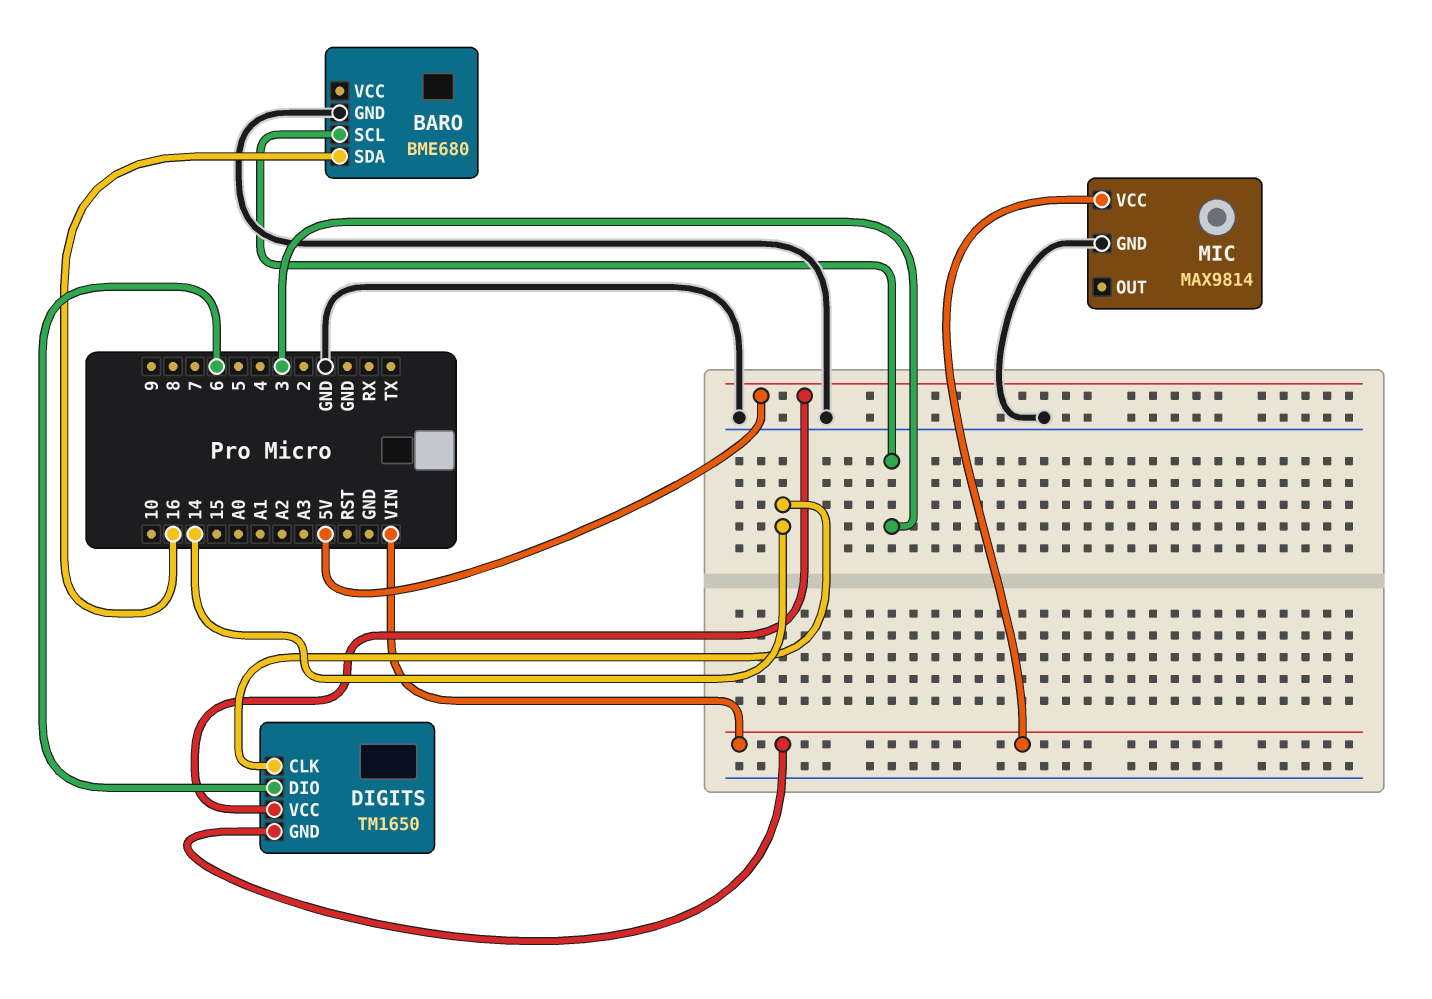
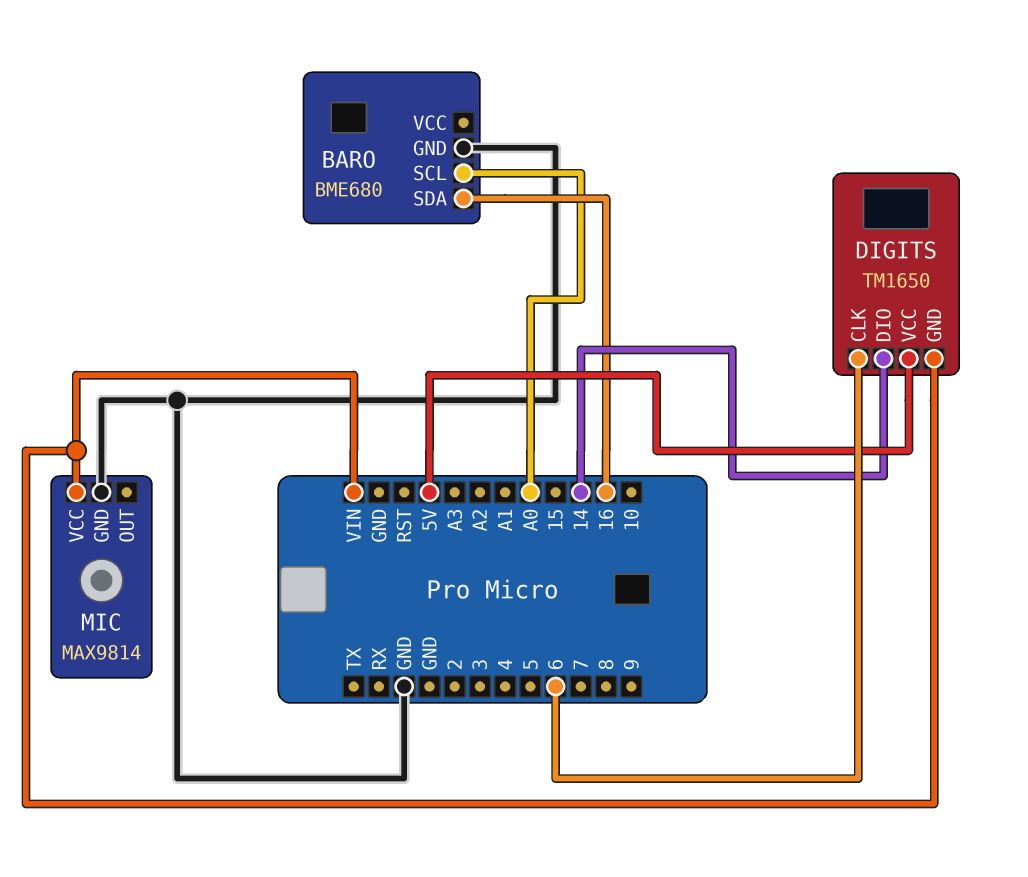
BARO pin SCL: 3 -> A0
DIGITS pin CLK: 14 -> 6
DIGITS pin DIO: 6 -> 14

